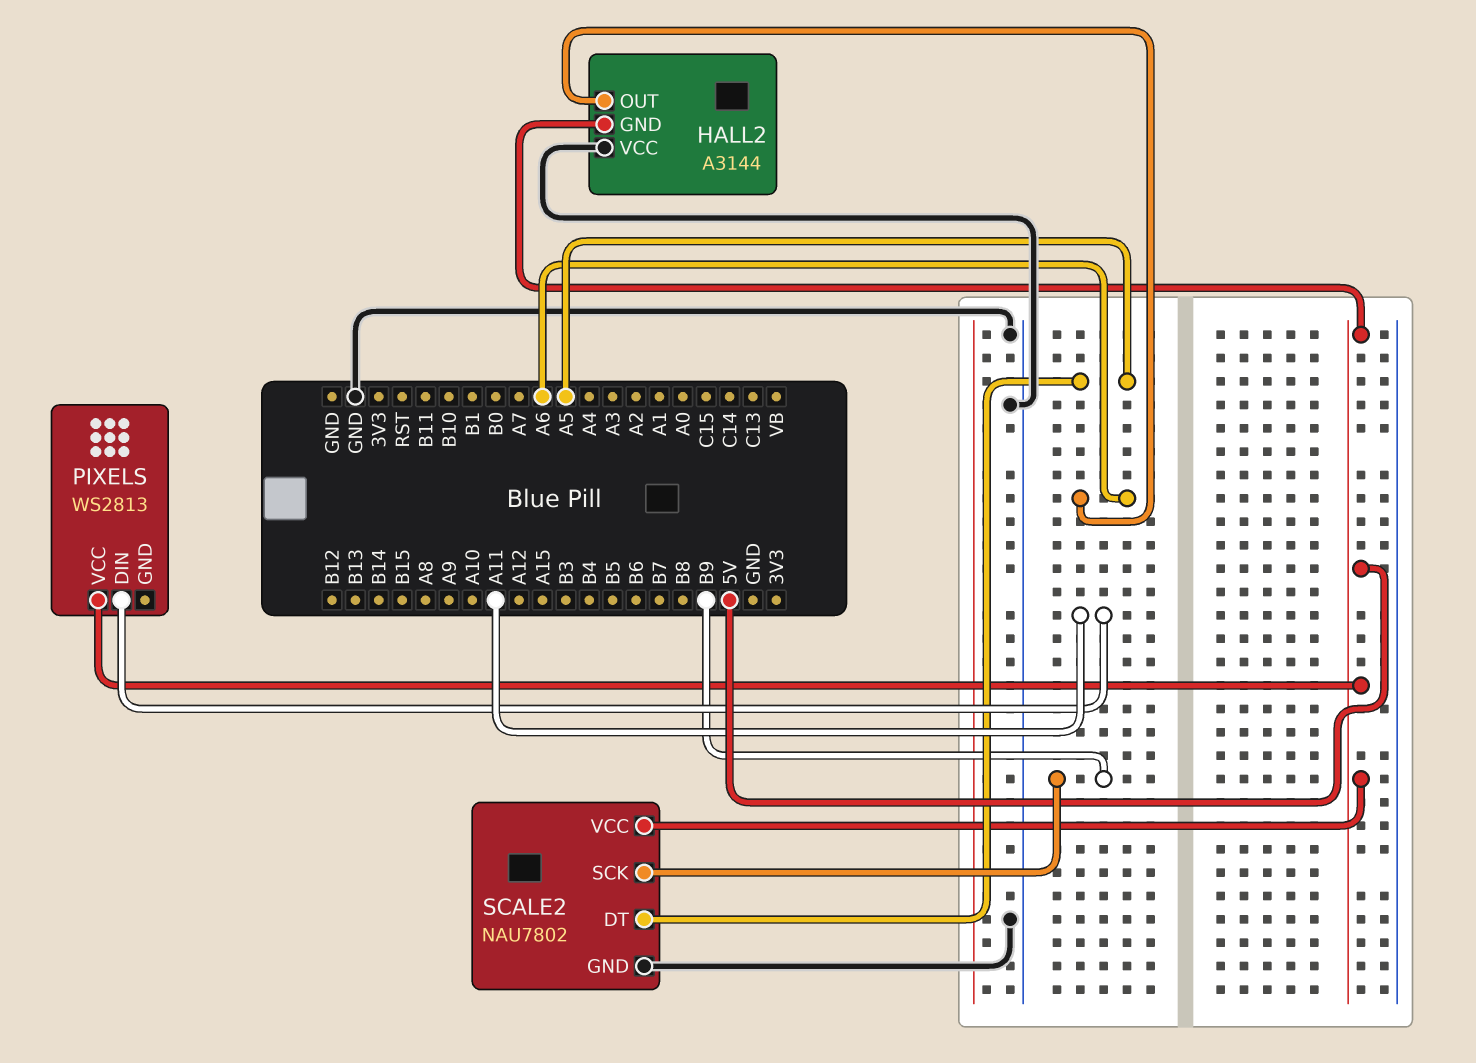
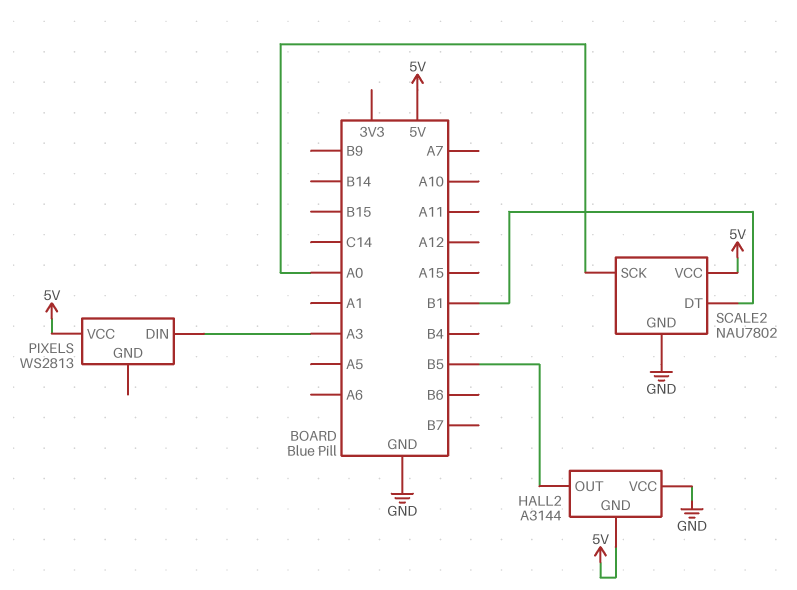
HALL2 pin OUT: A6 -> B5
PIXELS pin DIN: A11 -> A3
SCALE2 pin DT: A5 -> B1
SCALE2 pin SCK: B9 -> A0

